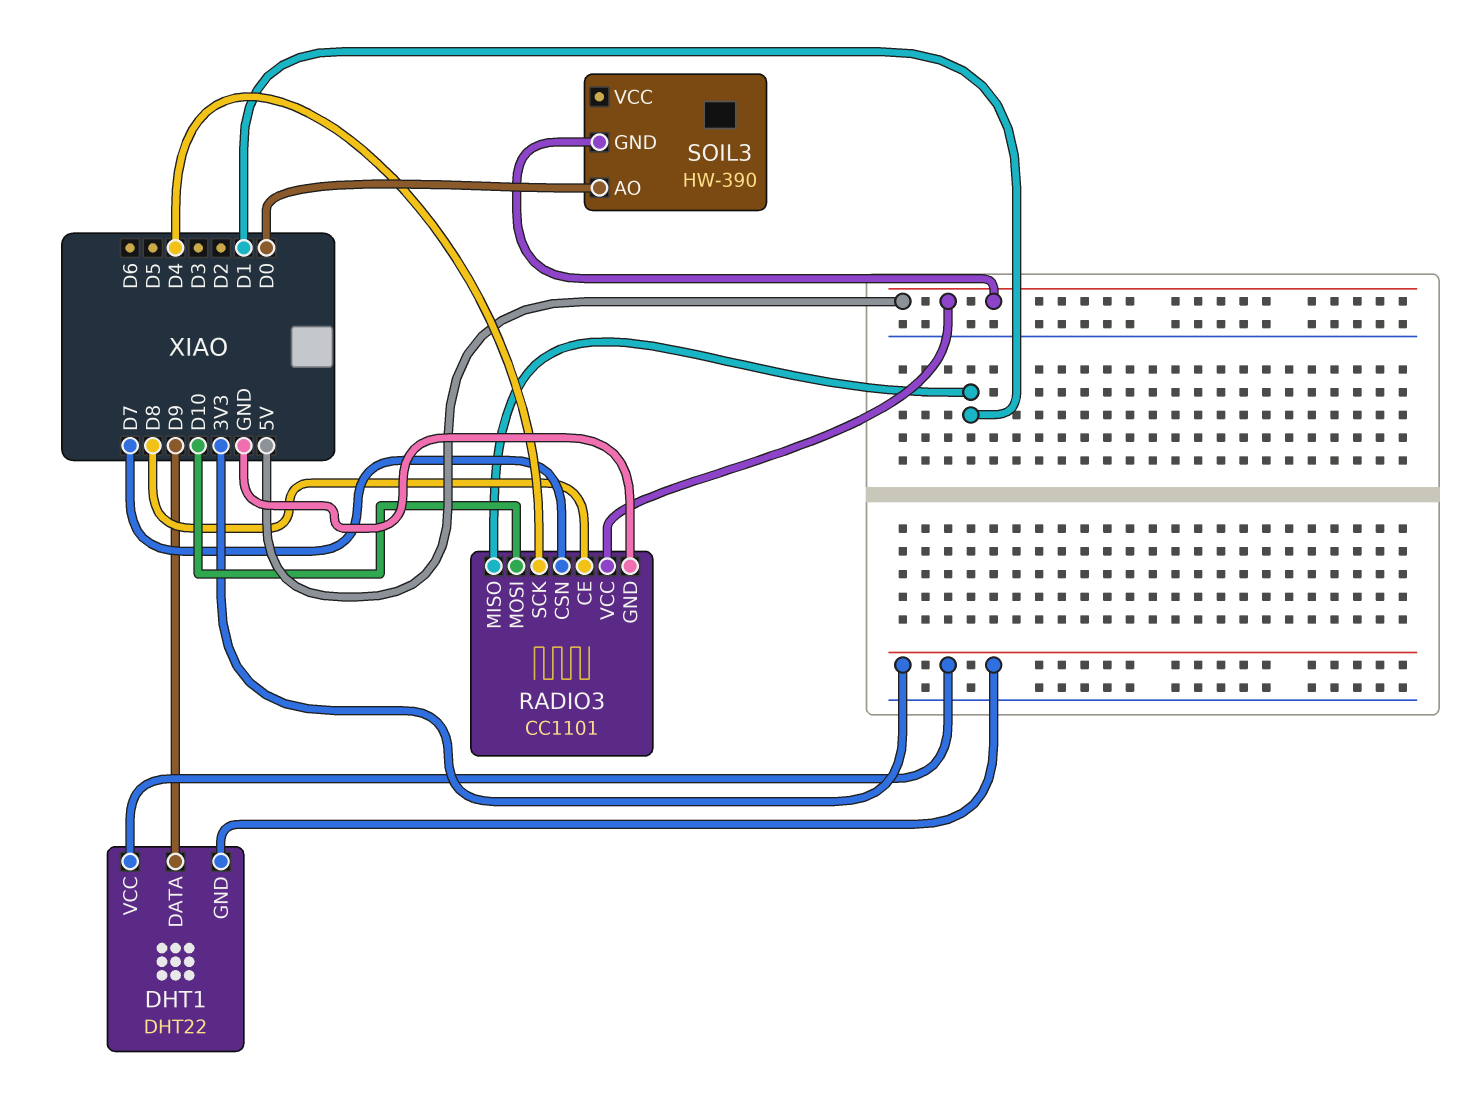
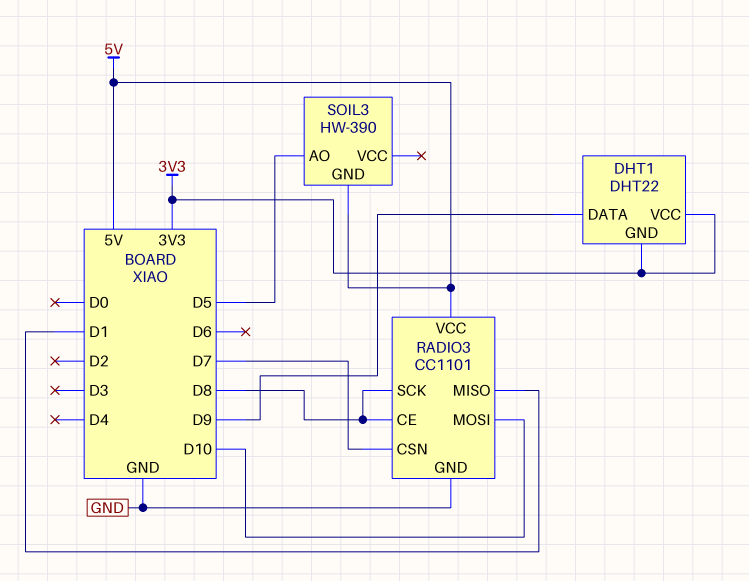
RADIO3 pin SCK: D4 -> D8
SOIL3 pin AO: D0 -> D5

